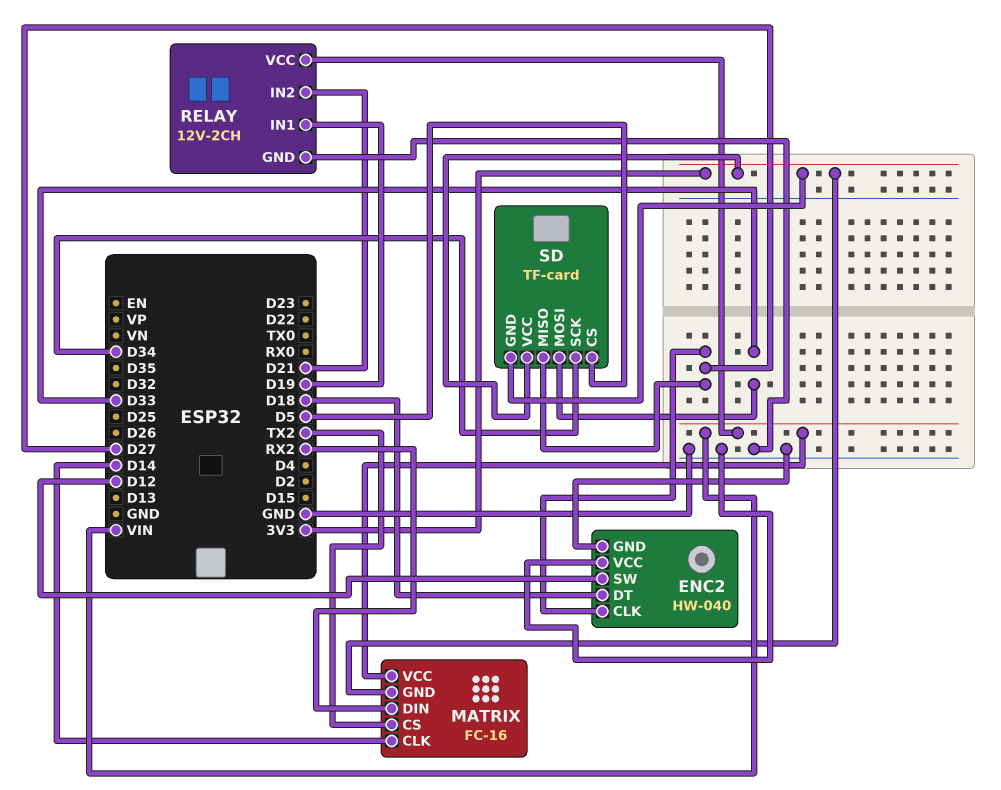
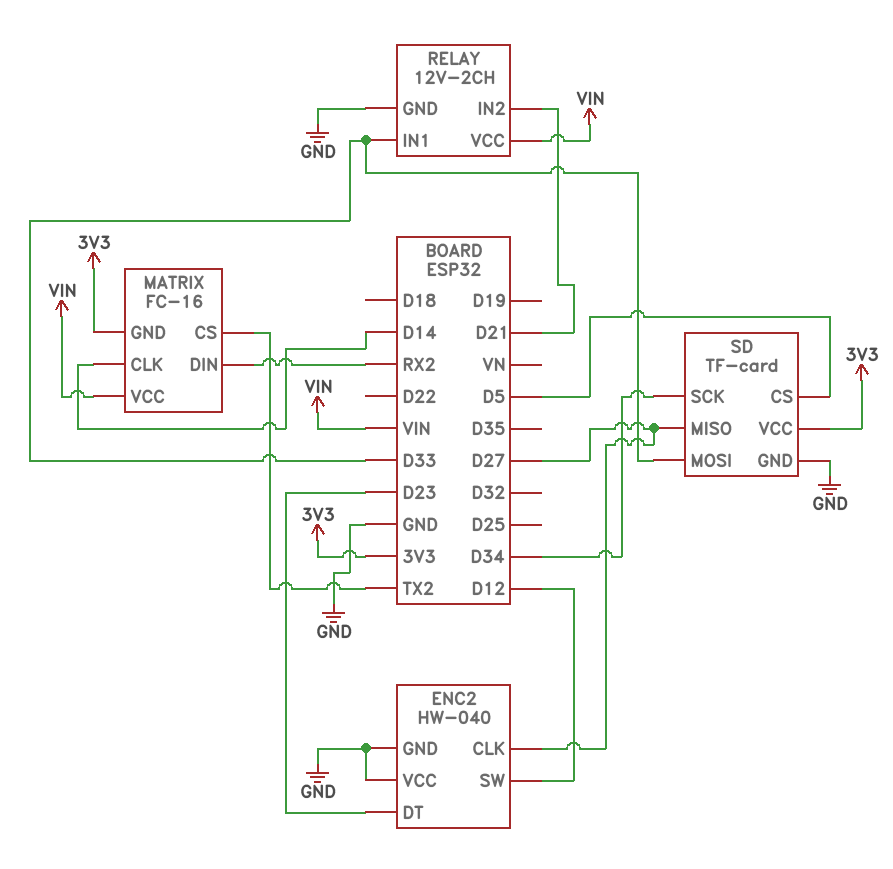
ENC2 pin DT: D18 -> D23
RELAY pin IN1: D19 -> D33
SD pin GND: 3V3 -> GND

